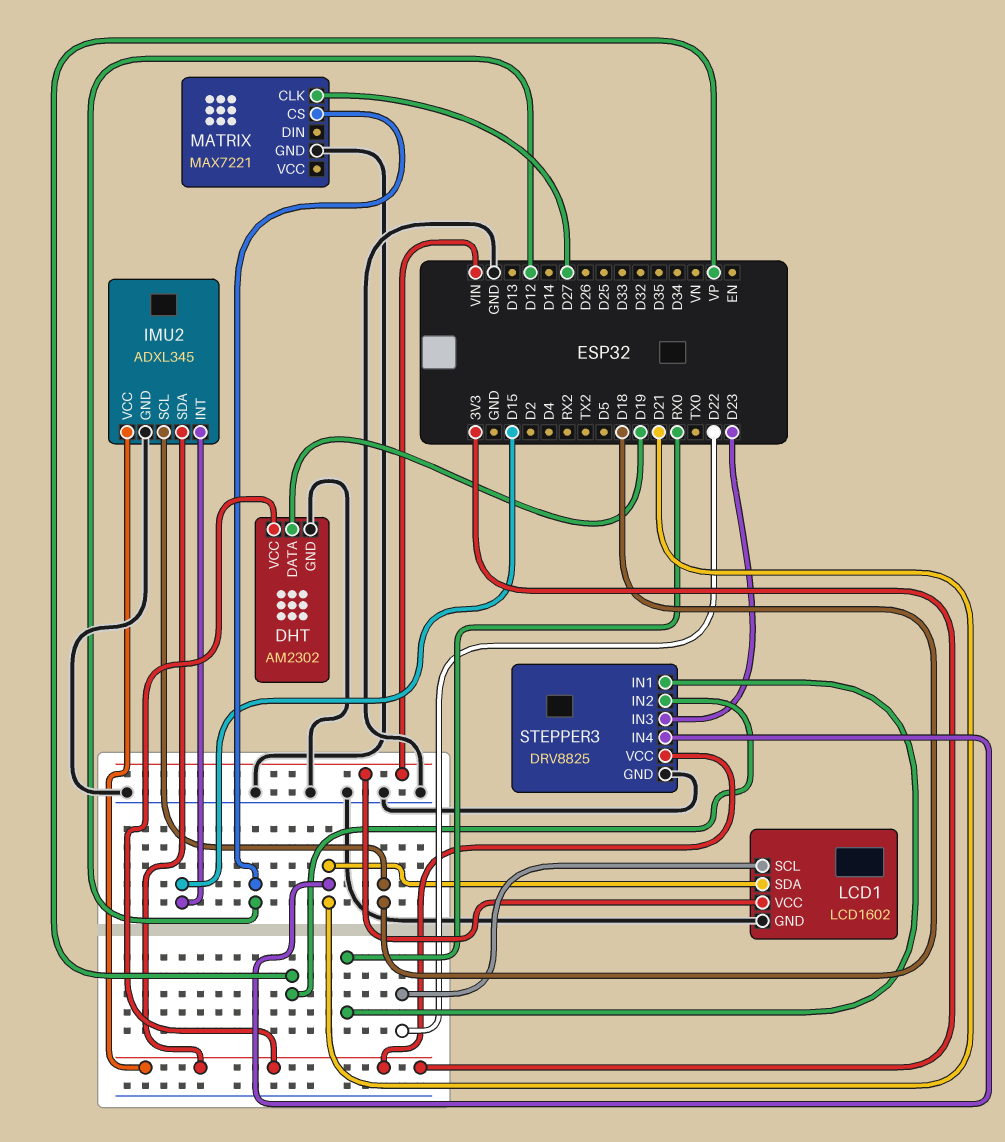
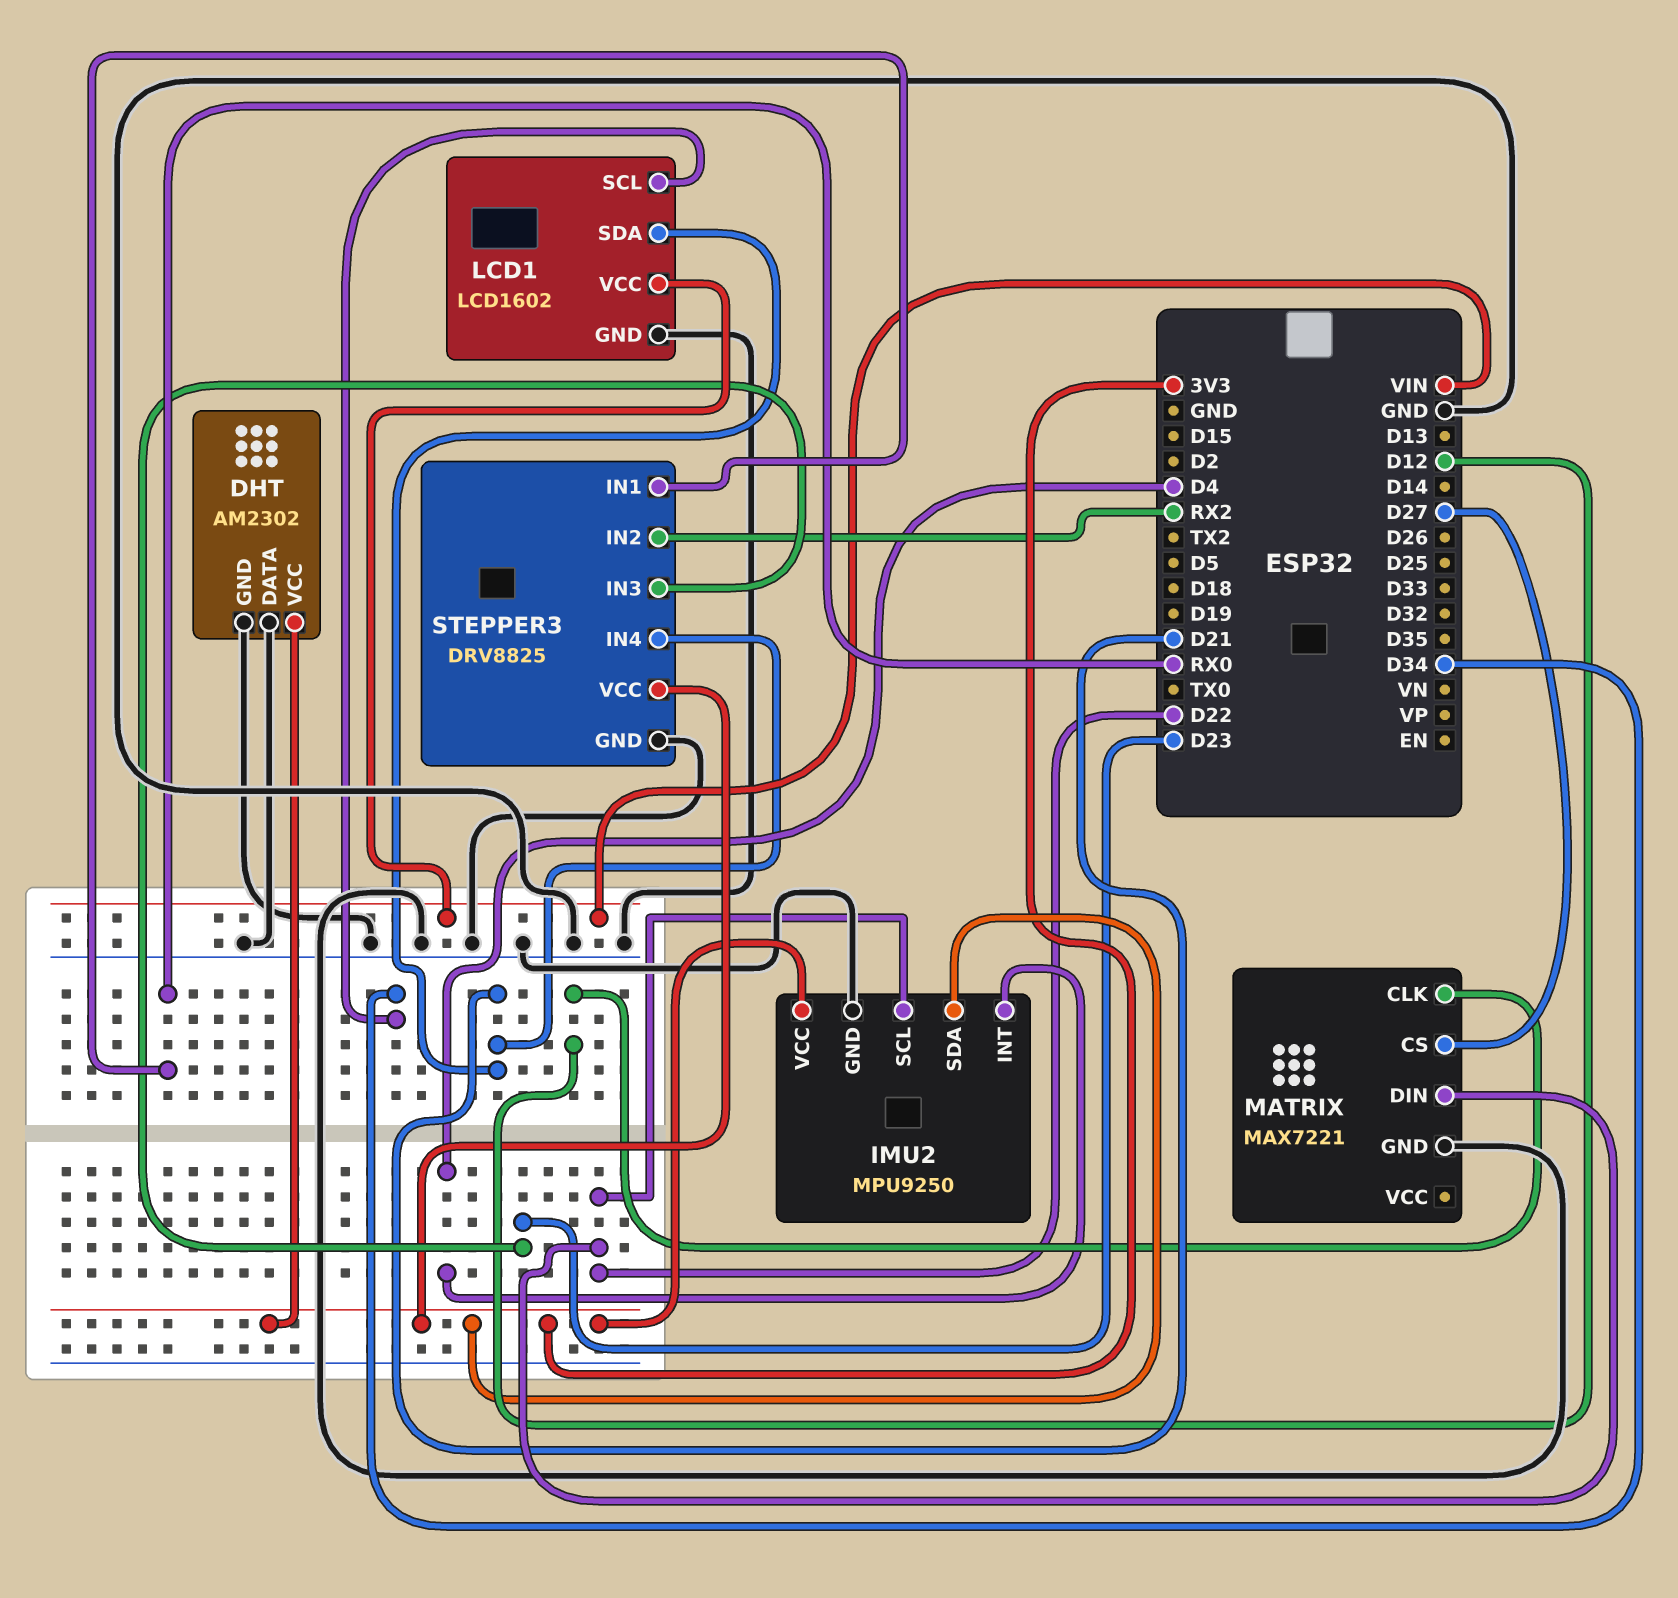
DHT pin DATA: D19 -> GND
IMU2: ADXL345 -> MPU9250
IMU2 pin INT: D15 -> D4
IMU2 pin SCL: D18 -> D22
LCD1 pin SCL: D22 -> D34
MATRIX pin CLK: D27 -> D12
MATRIX pin CS: D12 -> D27
MATRIX pin DIN: none -> D22
STEPPER3 pin IN2: VP -> RX2

